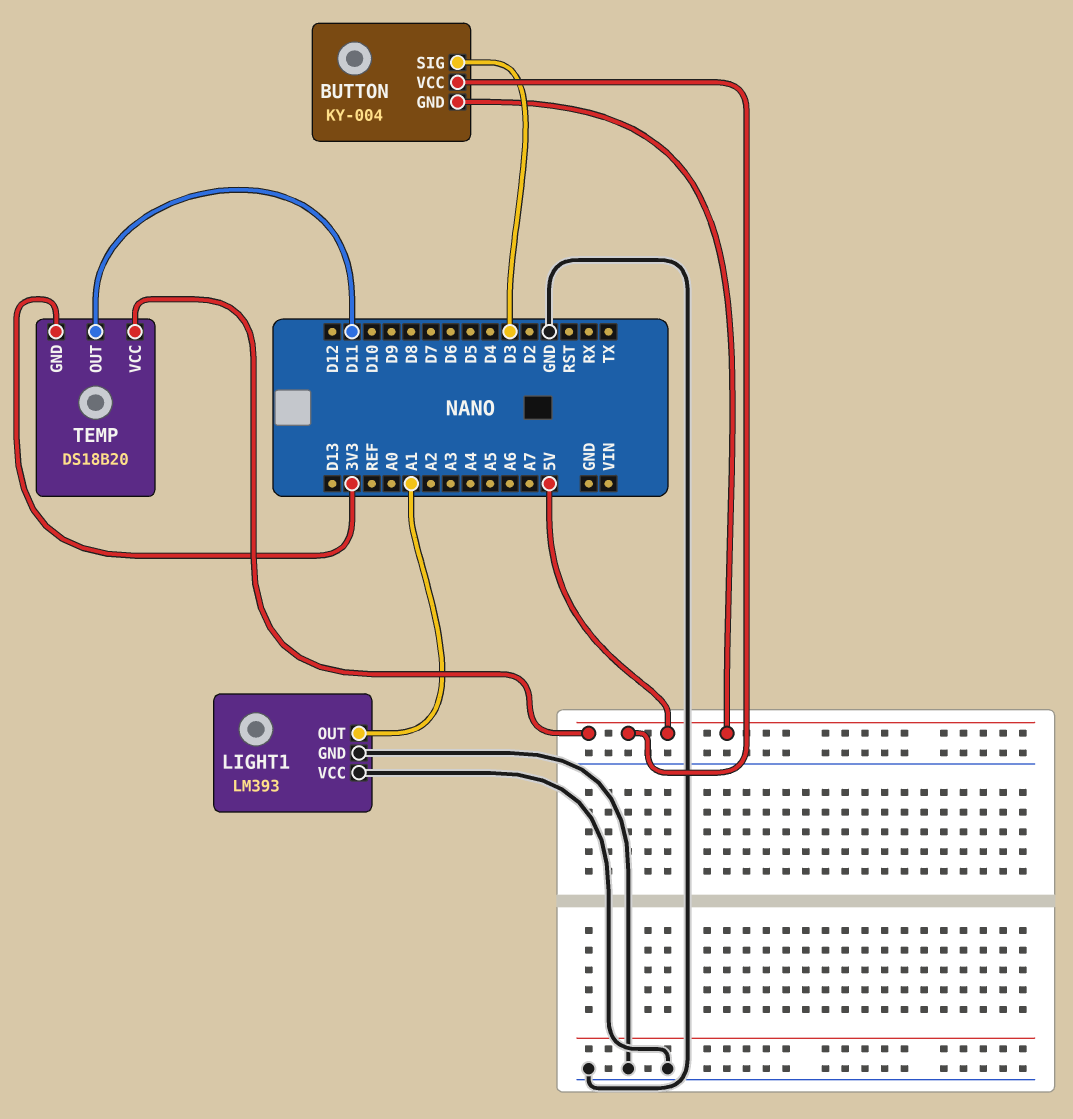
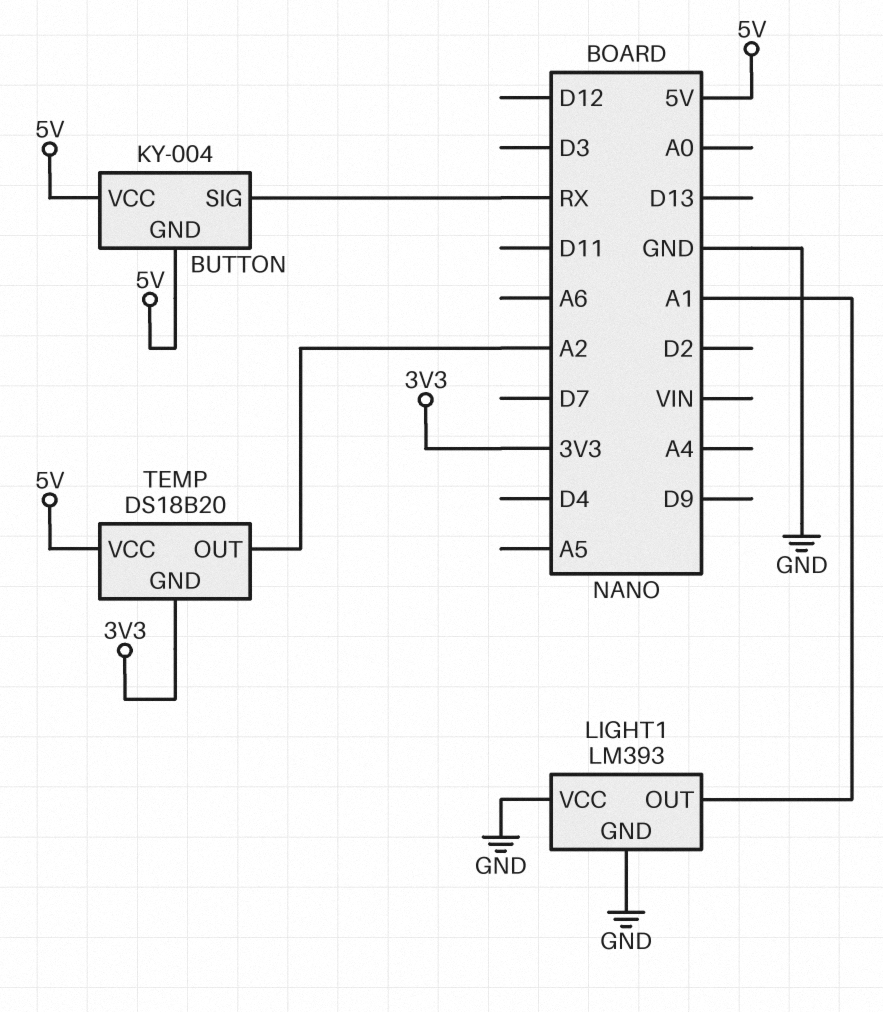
BUTTON pin SIG: D3 -> RX
TEMP pin OUT: D11 -> A2

